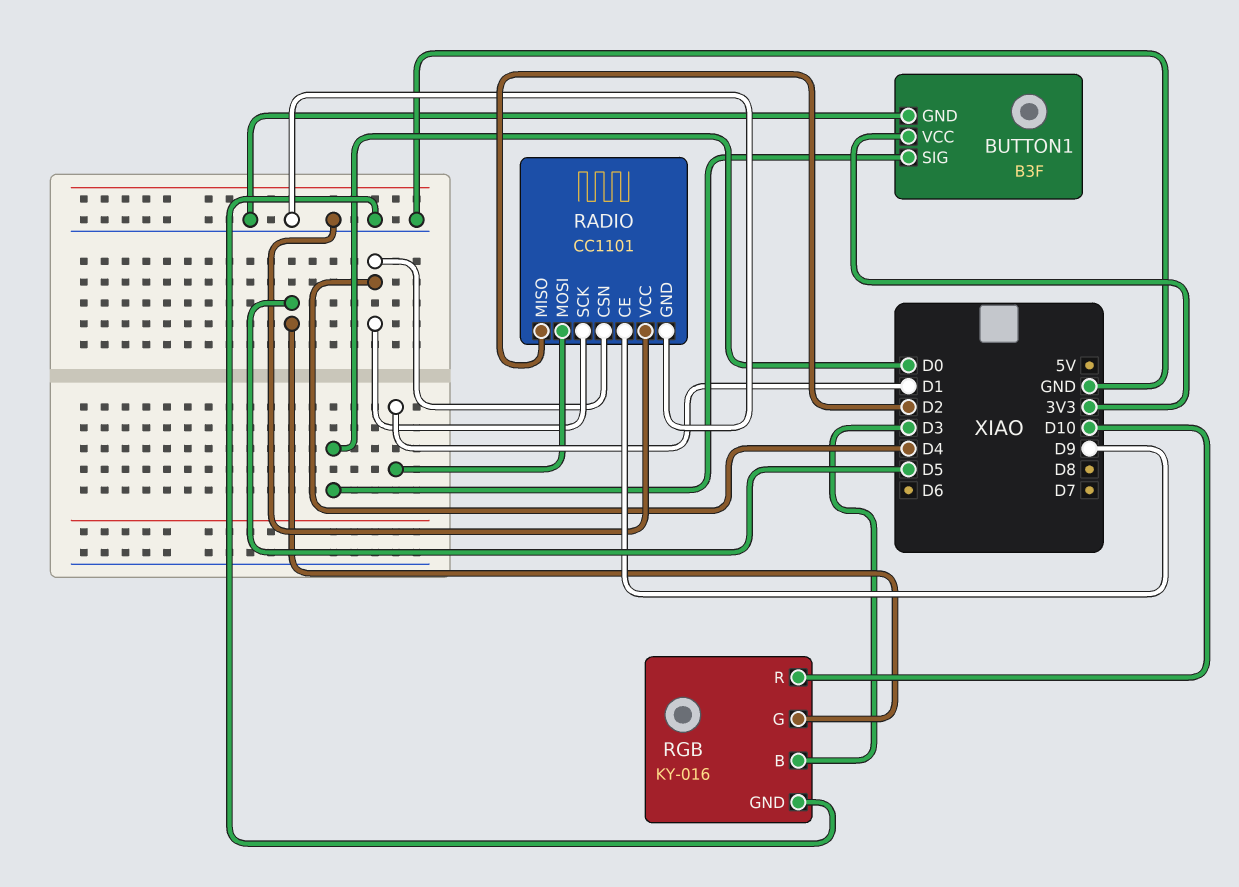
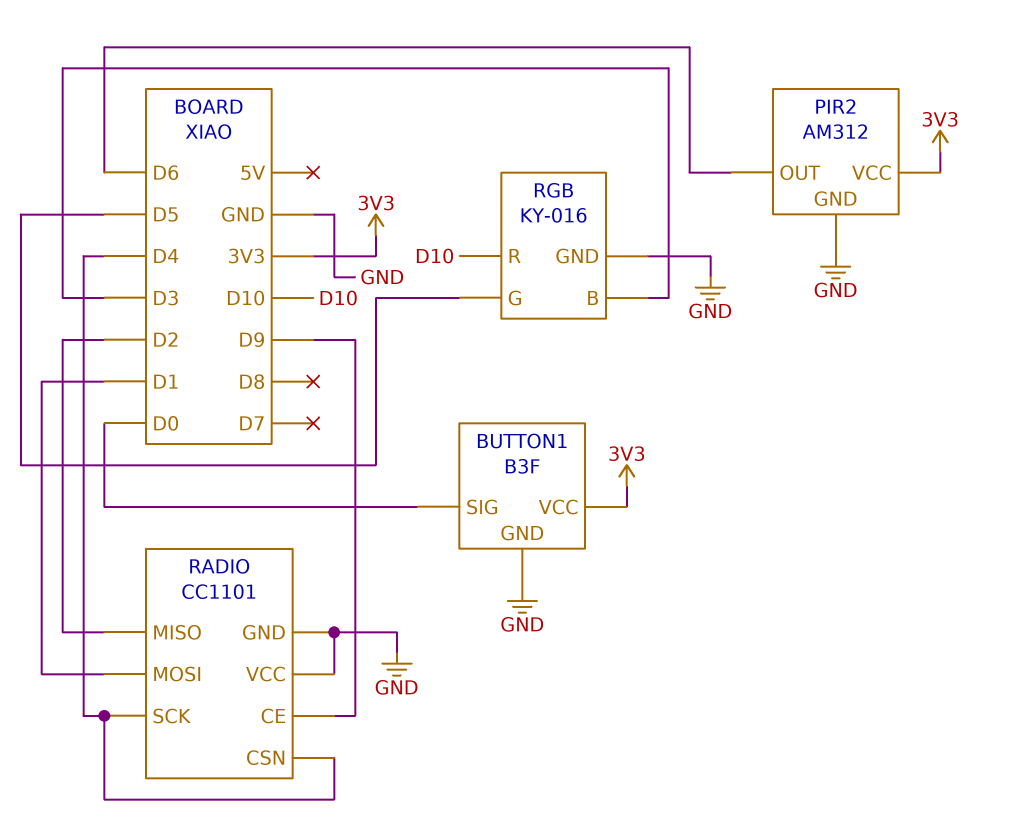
PIR2: none -> AM312
PIR2 pin GND: none -> GND
PIR2 pin OUT: none -> D6
PIR2 pin VCC: none -> 3V3

